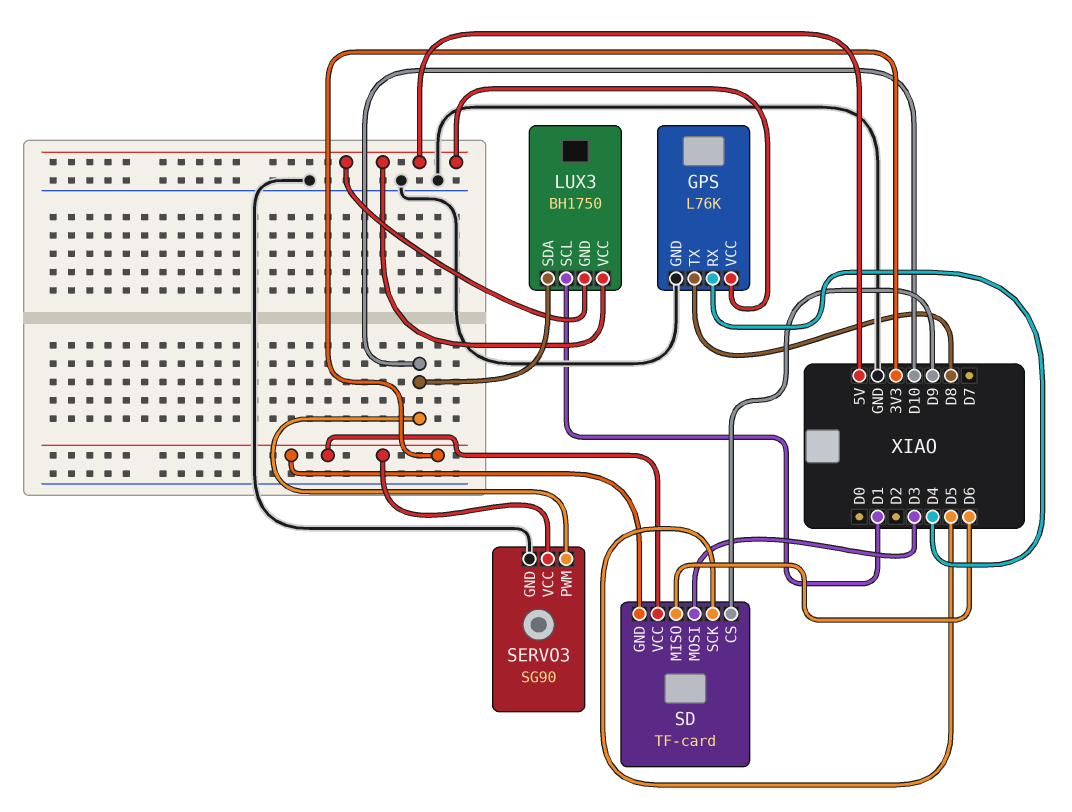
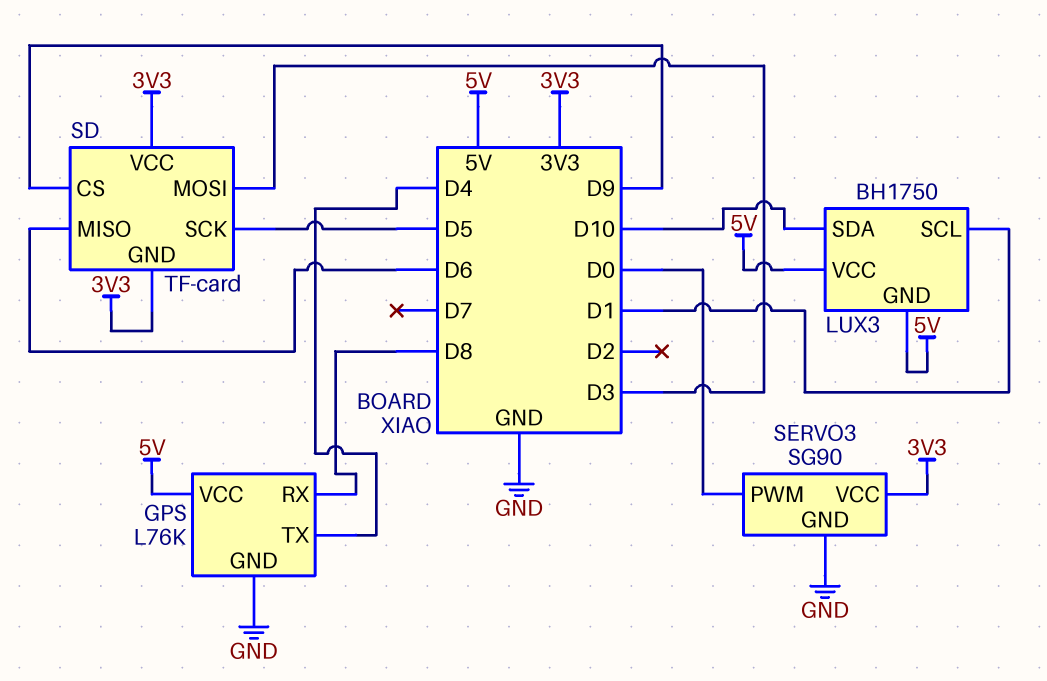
GPS pin RX: D4 -> D8
GPS pin TX: D8 -> D4
SERVO3 pin PWM: D10 -> D0

